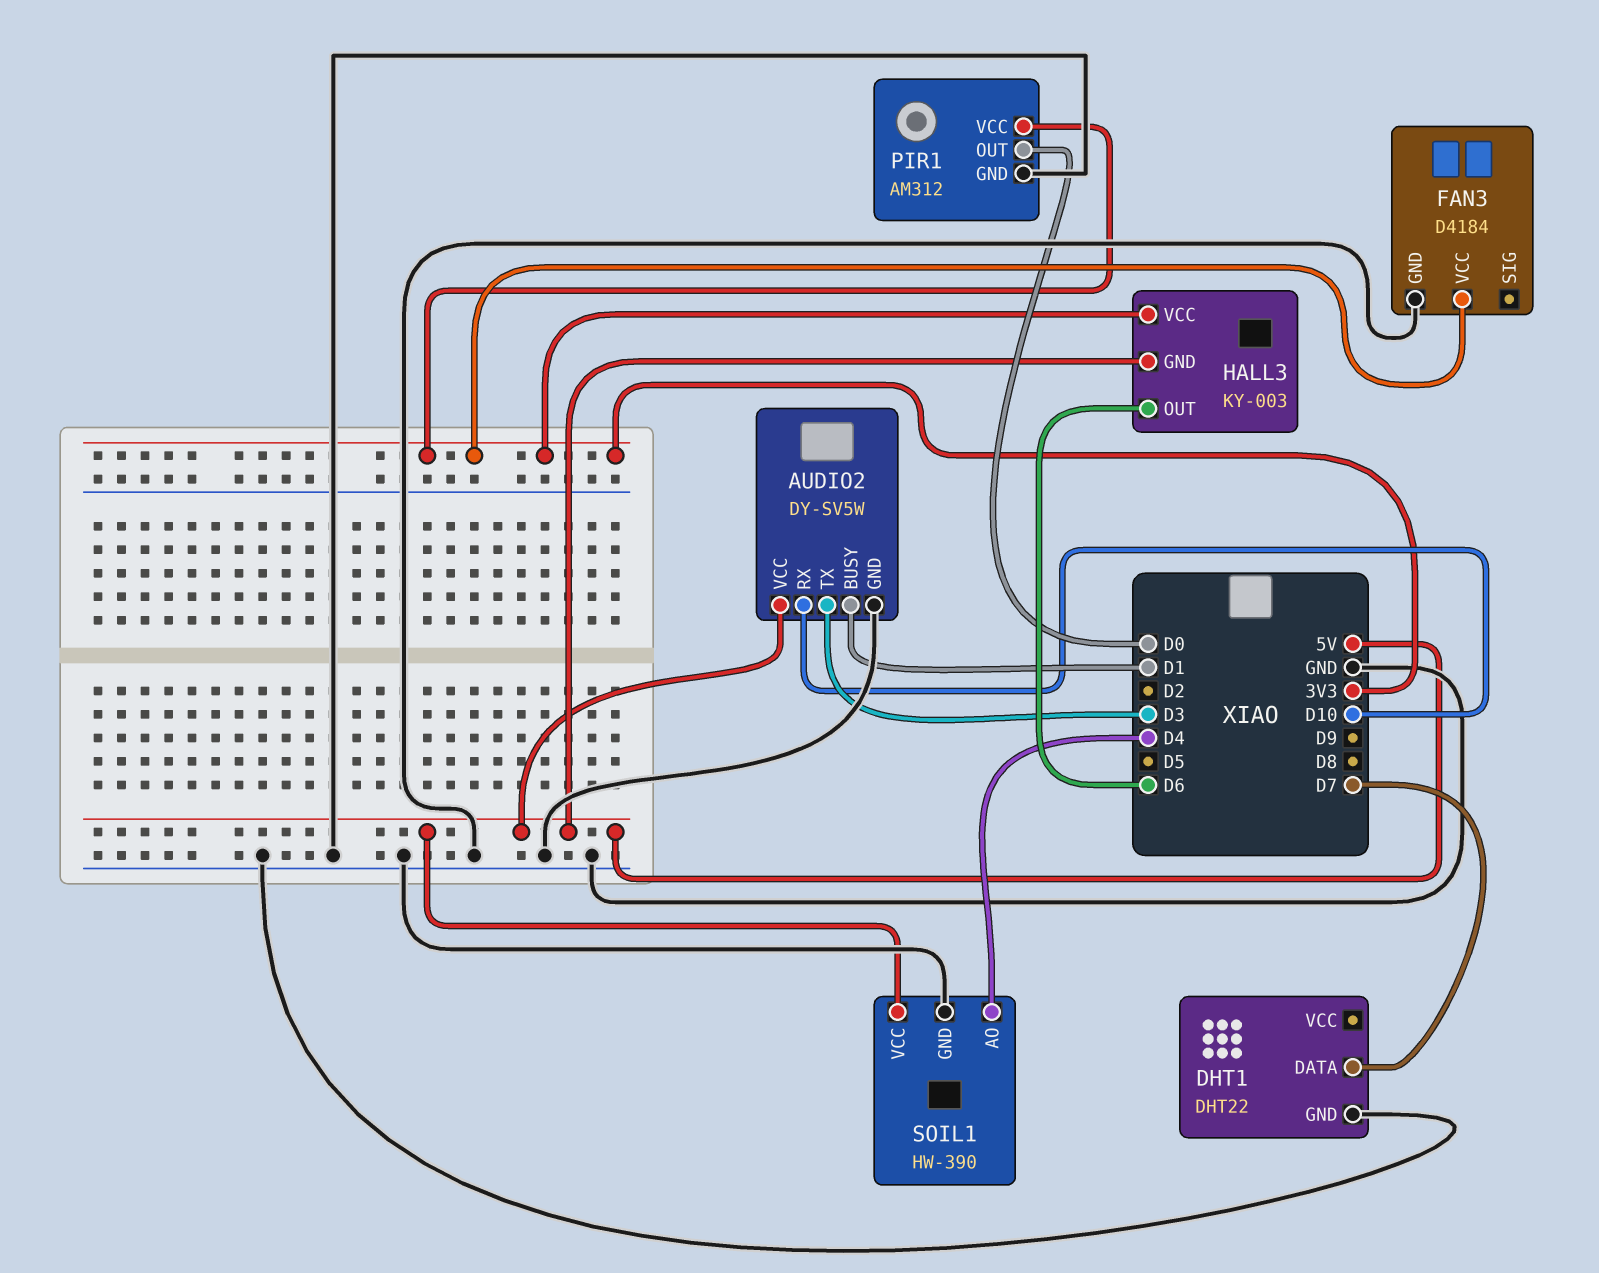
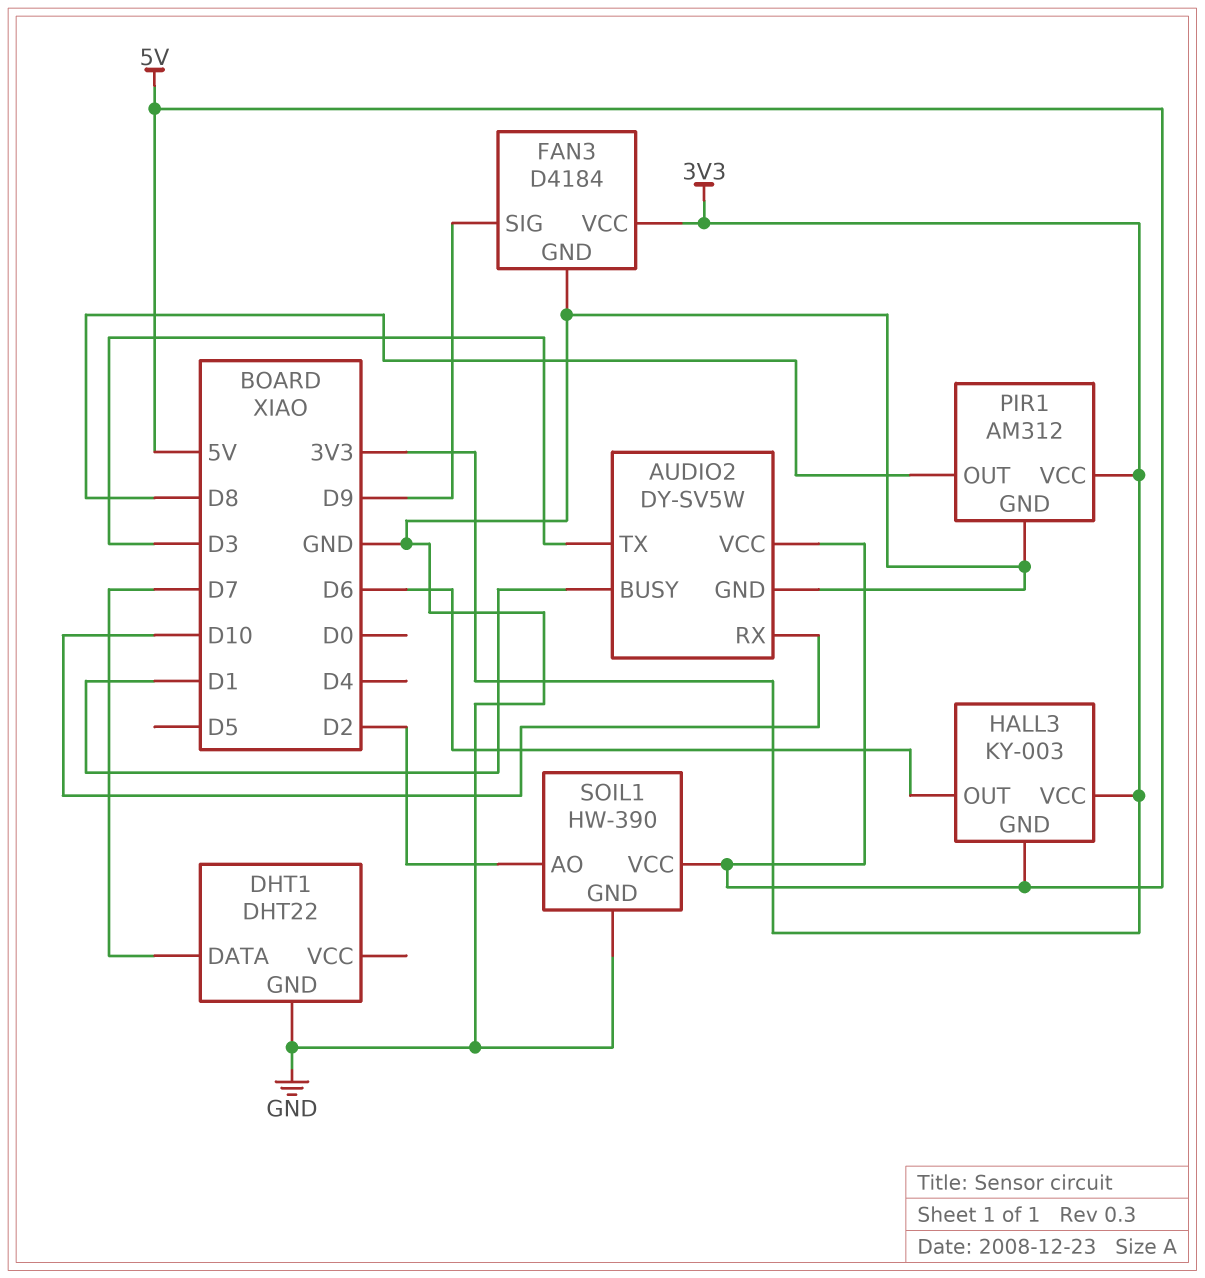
FAN3 pin SIG: none -> D9
PIR1 pin OUT: D0 -> D8
SOIL1 pin AO: D4 -> D2

